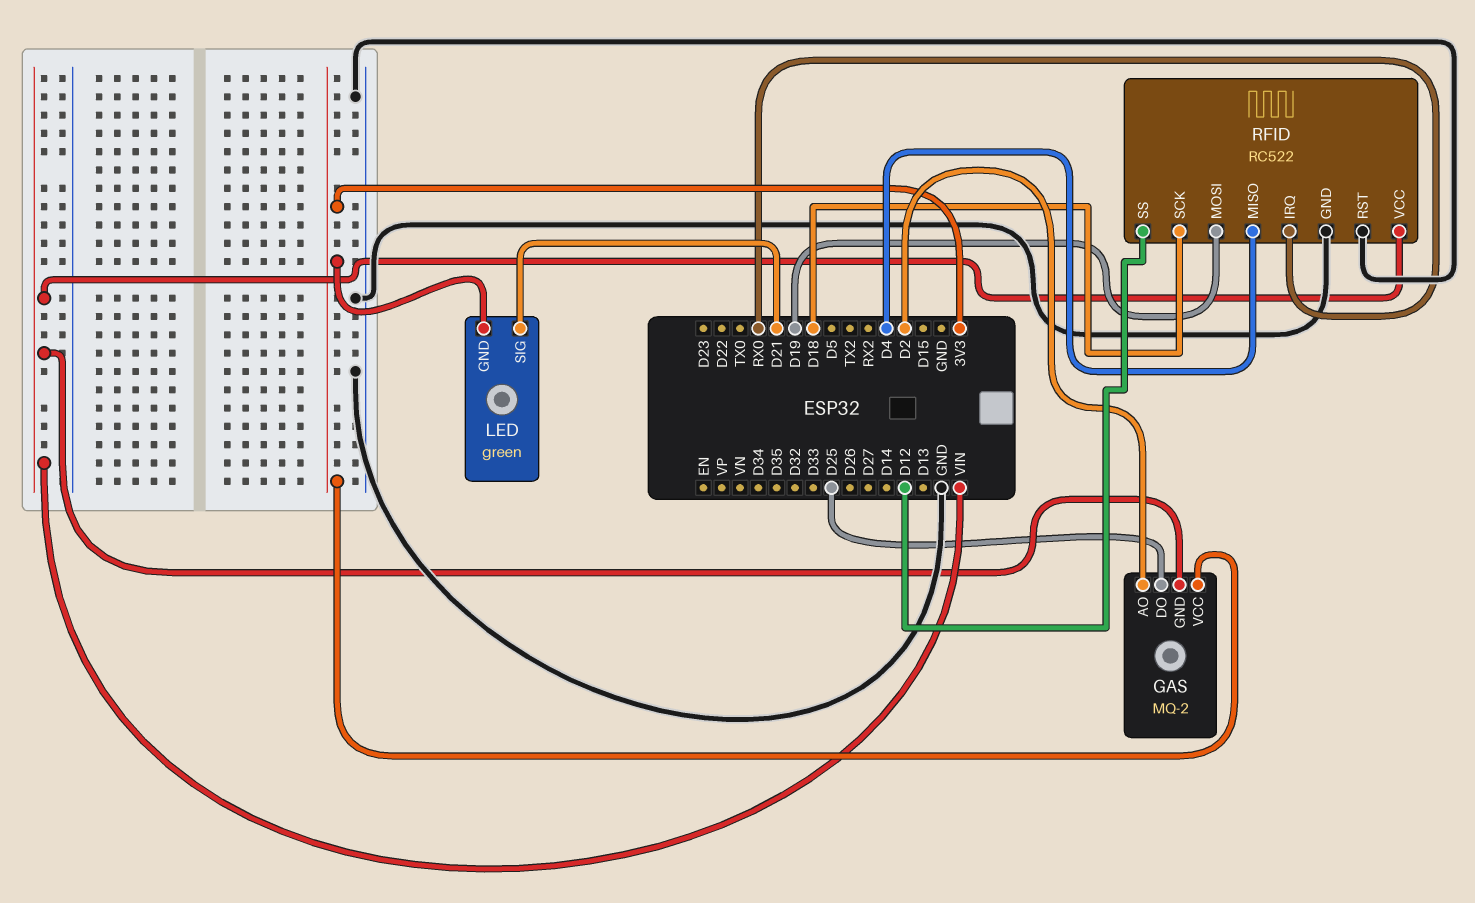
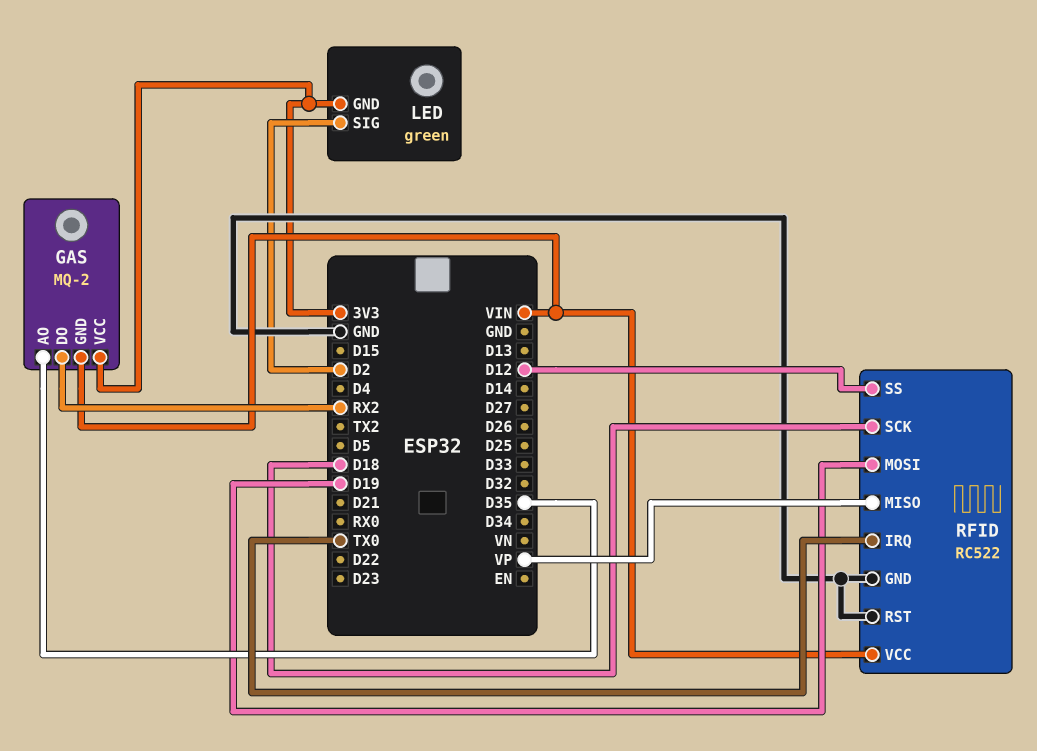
GAS pin AO: D2 -> D35
GAS pin DO: D25 -> RX2
LED pin SIG: D21 -> D2
RFID pin IRQ: RX0 -> TX0
RFID pin MISO: D4 -> VP

